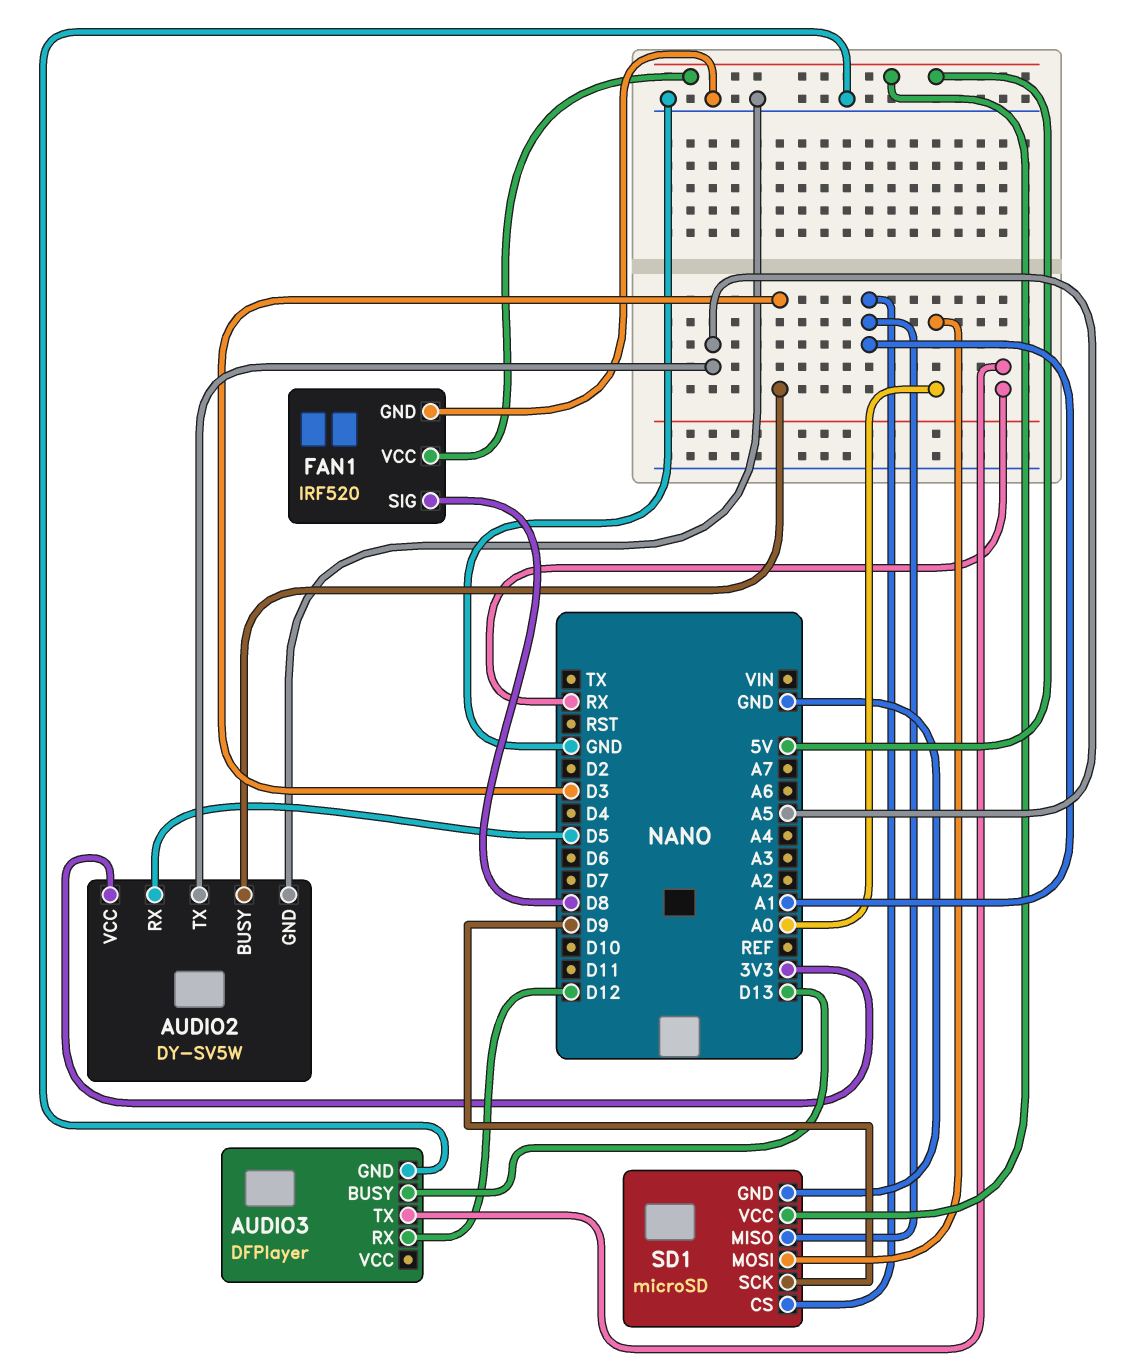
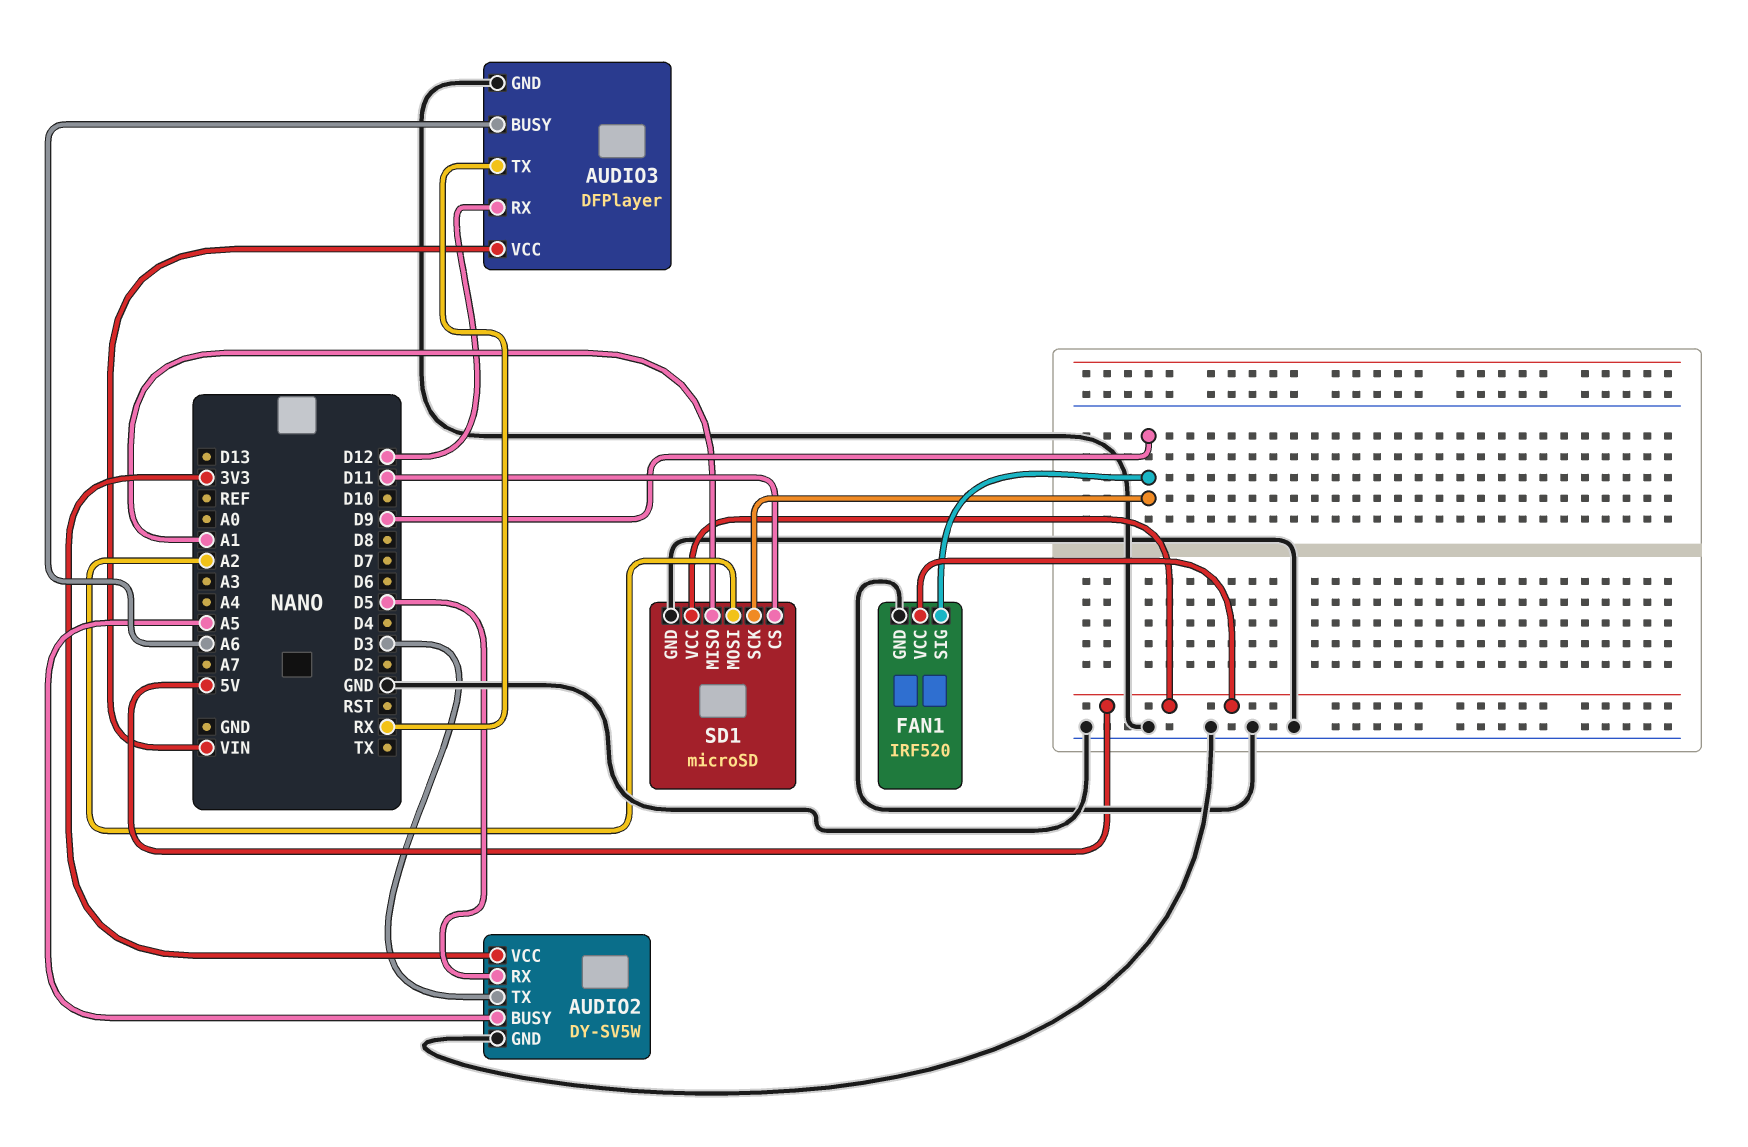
AUDIO2 pin BUSY: D3 -> A5
AUDIO2 pin TX: A5 -> D3
AUDIO3 pin BUSY: D13 -> A6
AUDIO3 pin VCC: none -> VIN
FAN1 pin SIG: D8 -> D9
SD1 pin CS: A1 -> D11
SD1 pin MOSI: A0 -> A2

